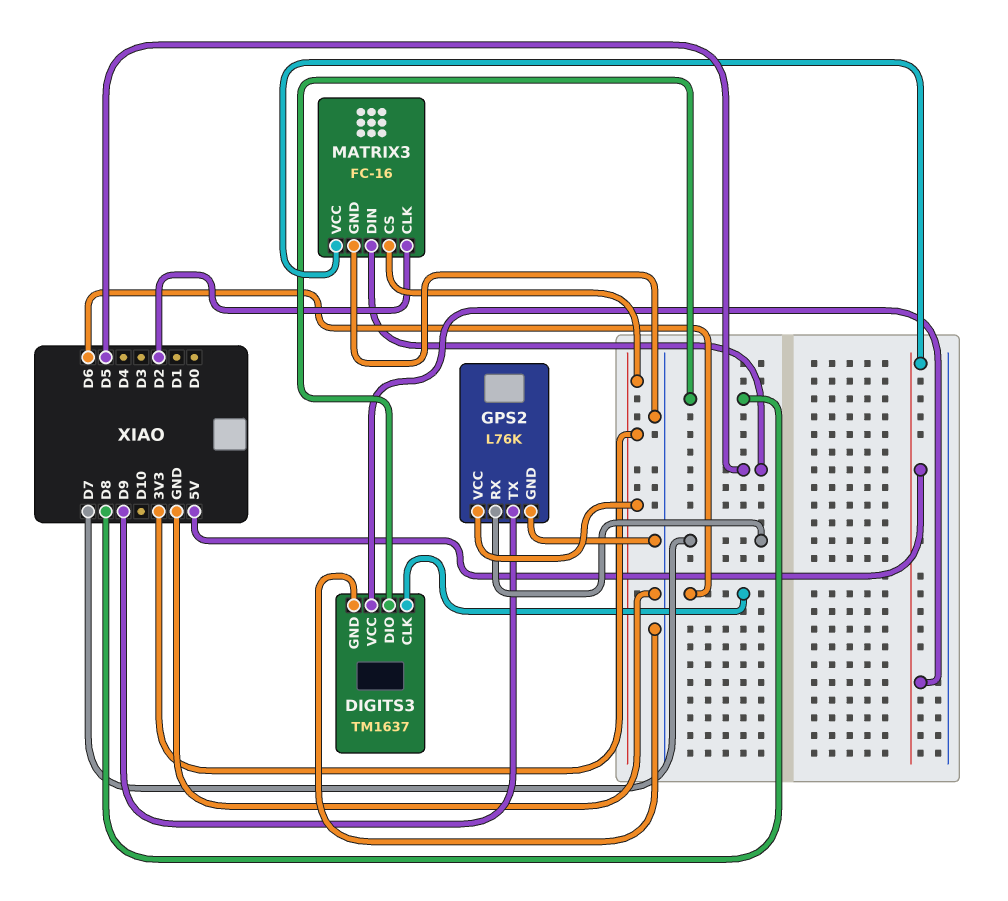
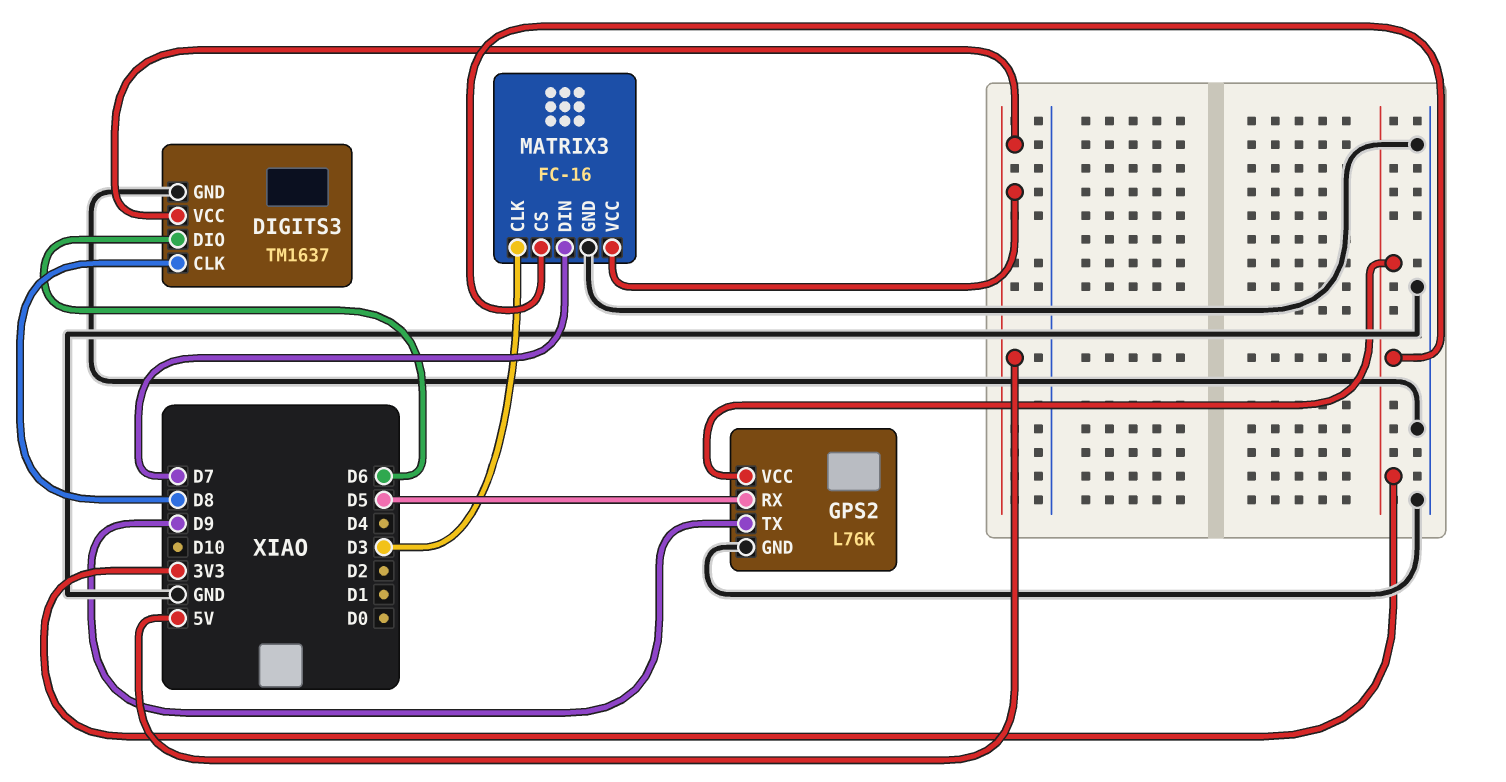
DIGITS3 pin CLK: D6 -> D8
DIGITS3 pin DIO: D8 -> D6
GPS2 pin RX: D7 -> D5
MATRIX3 pin CLK: D2 -> D3
MATRIX3 pin DIN: D5 -> D7

